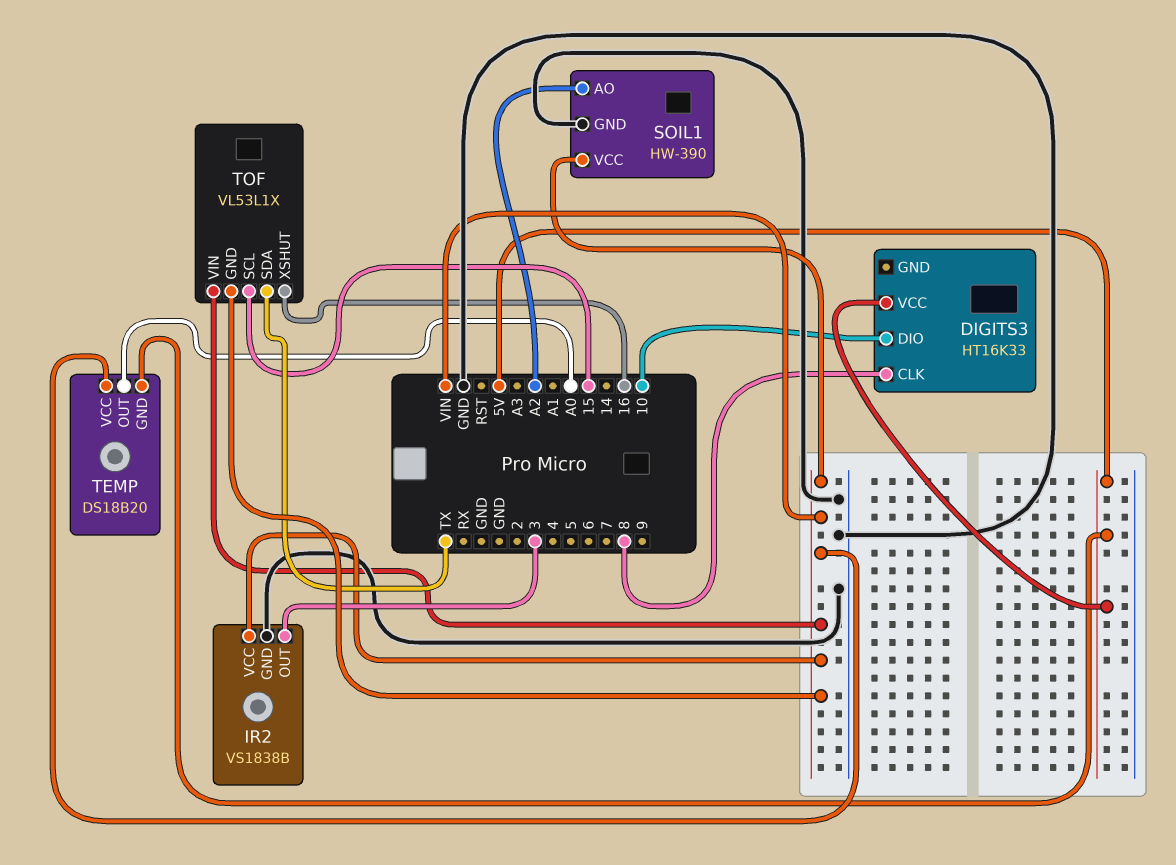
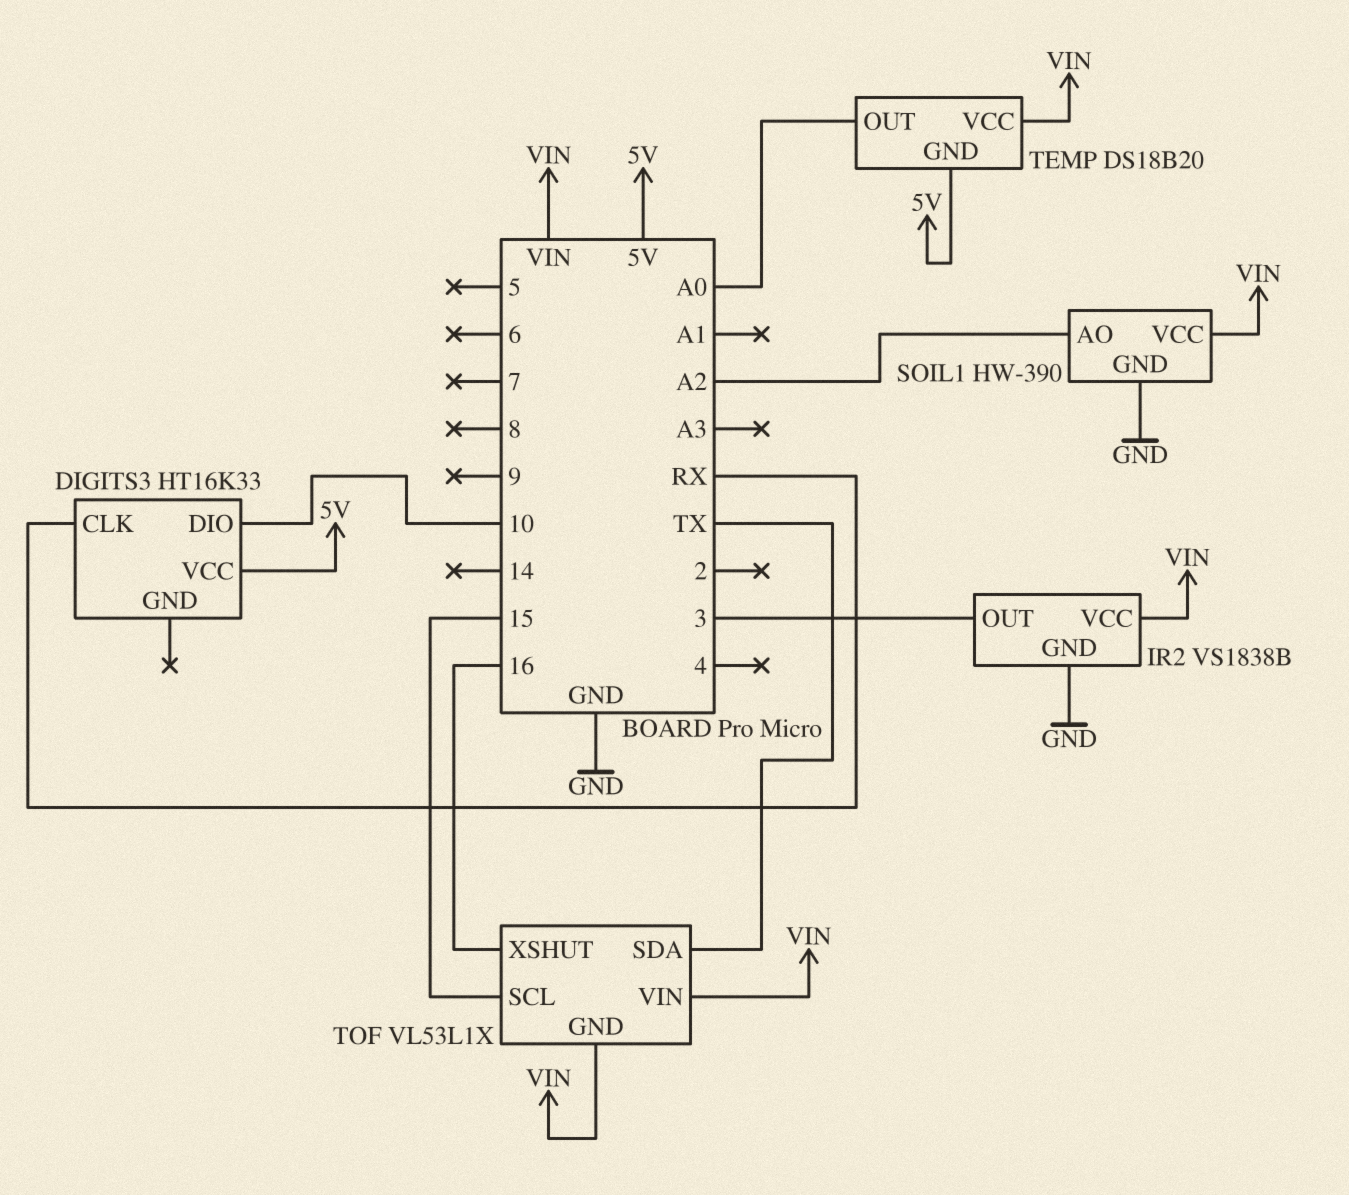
DIGITS3 pin CLK: 8 -> RX

